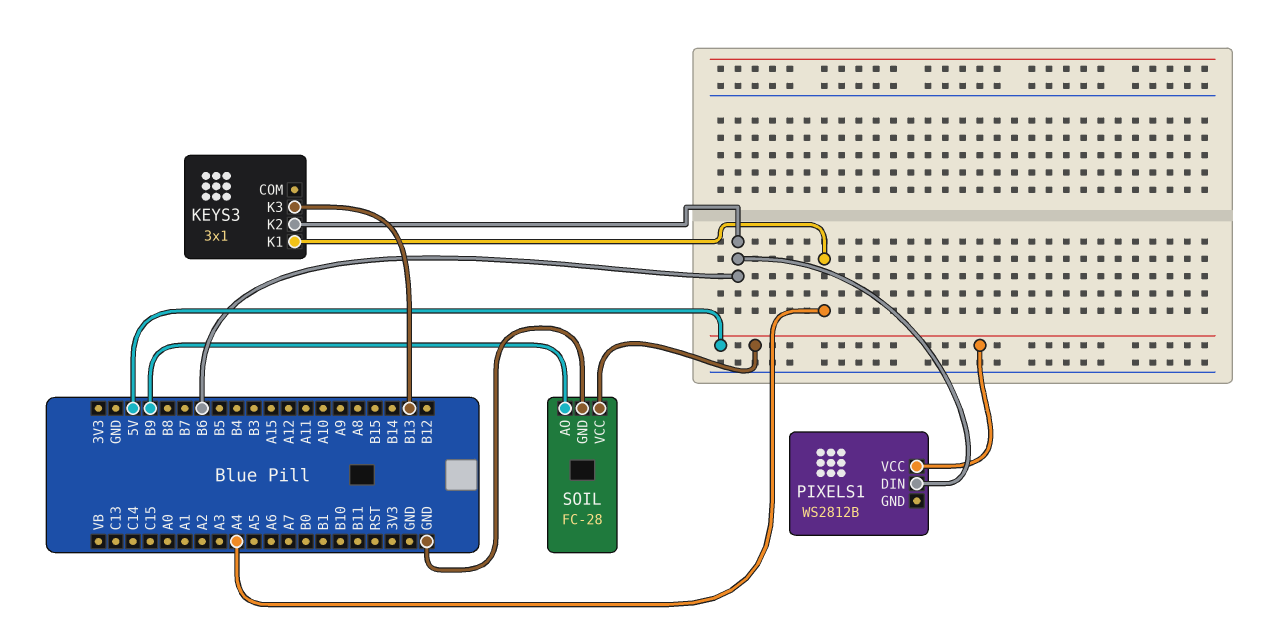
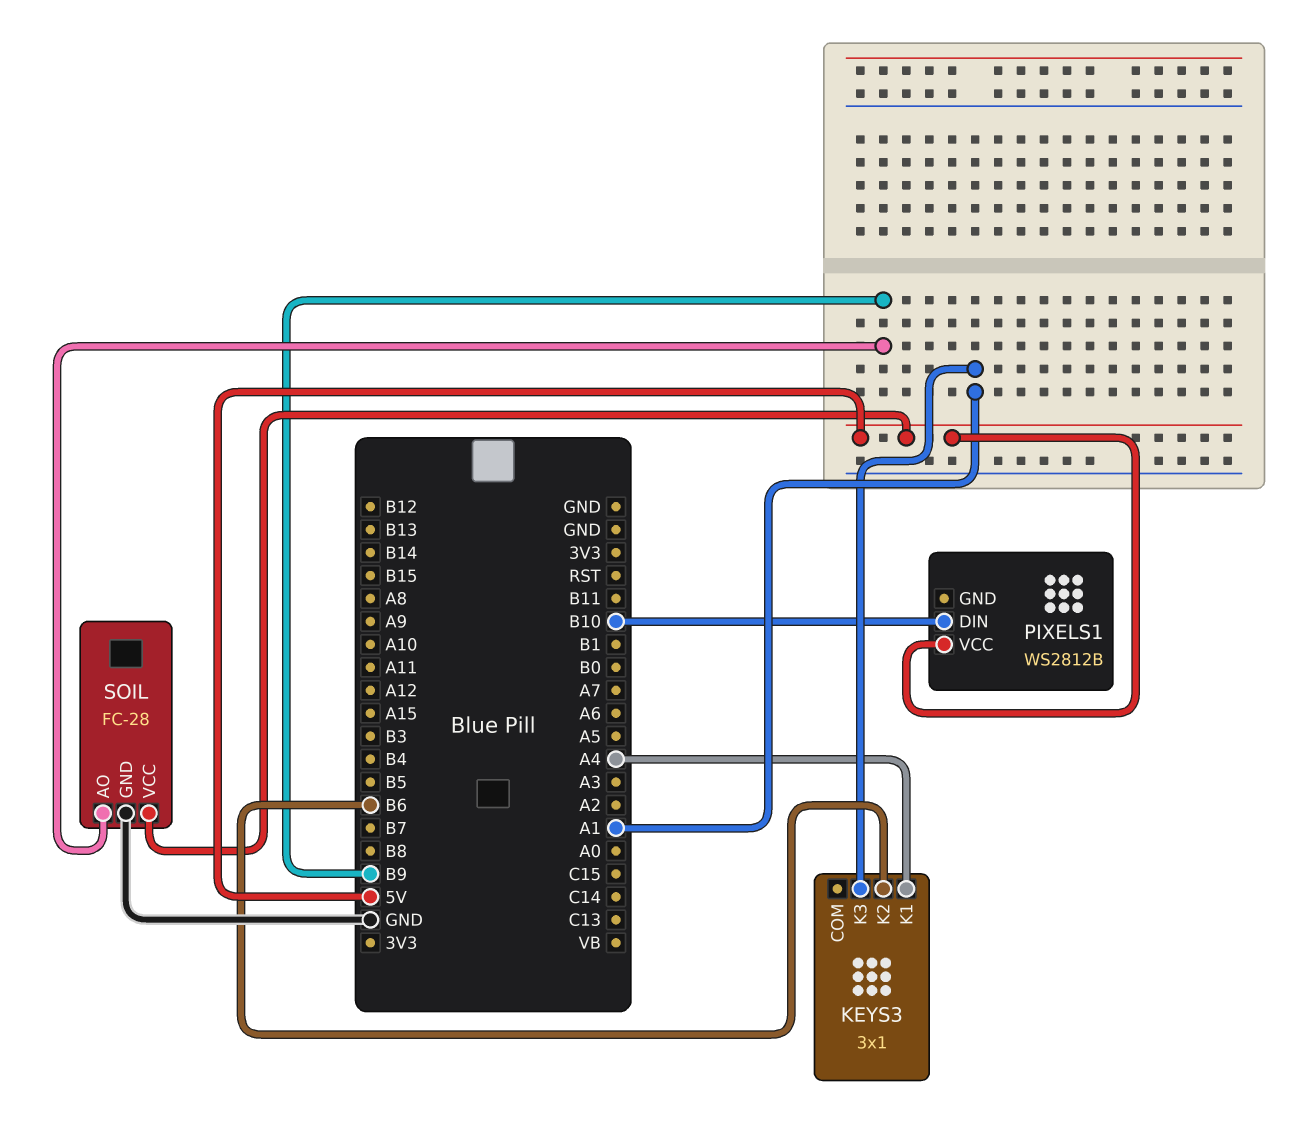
KEYS3 pin K3: B13 -> A1
PIXELS1 pin DIN: B6 -> B10

